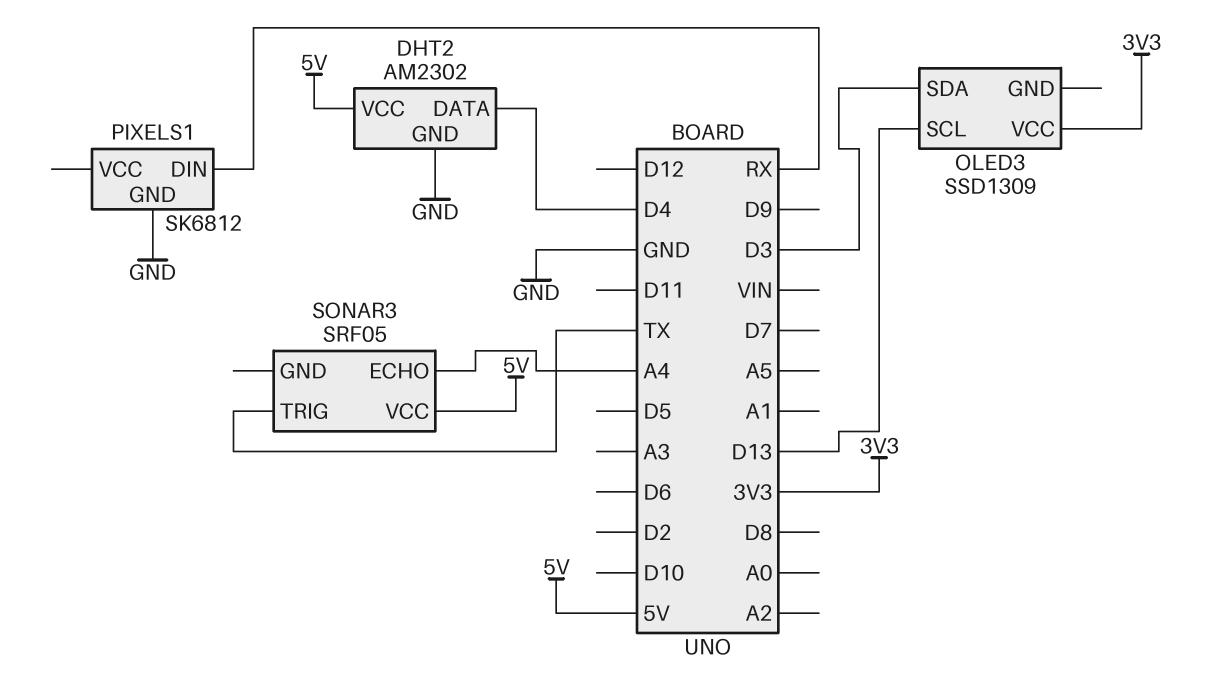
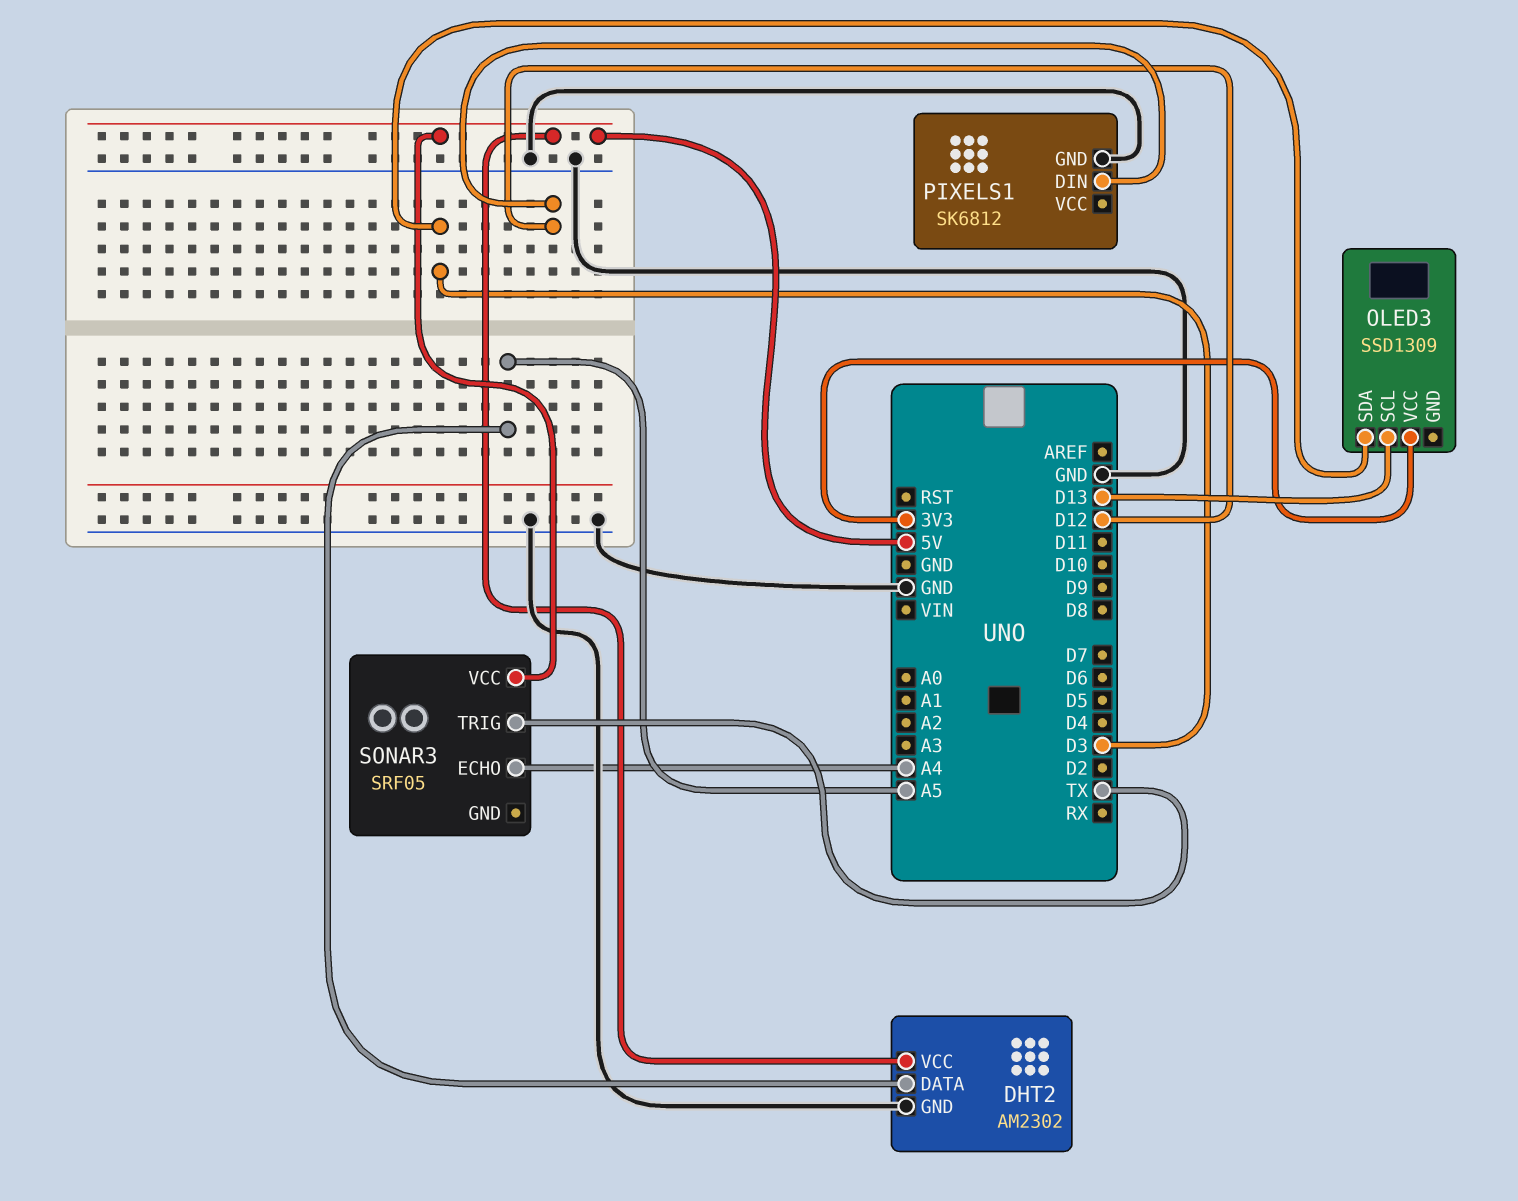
DHT2 pin DATA: D4 -> A5
PIXELS1 pin DIN: RX -> D12

